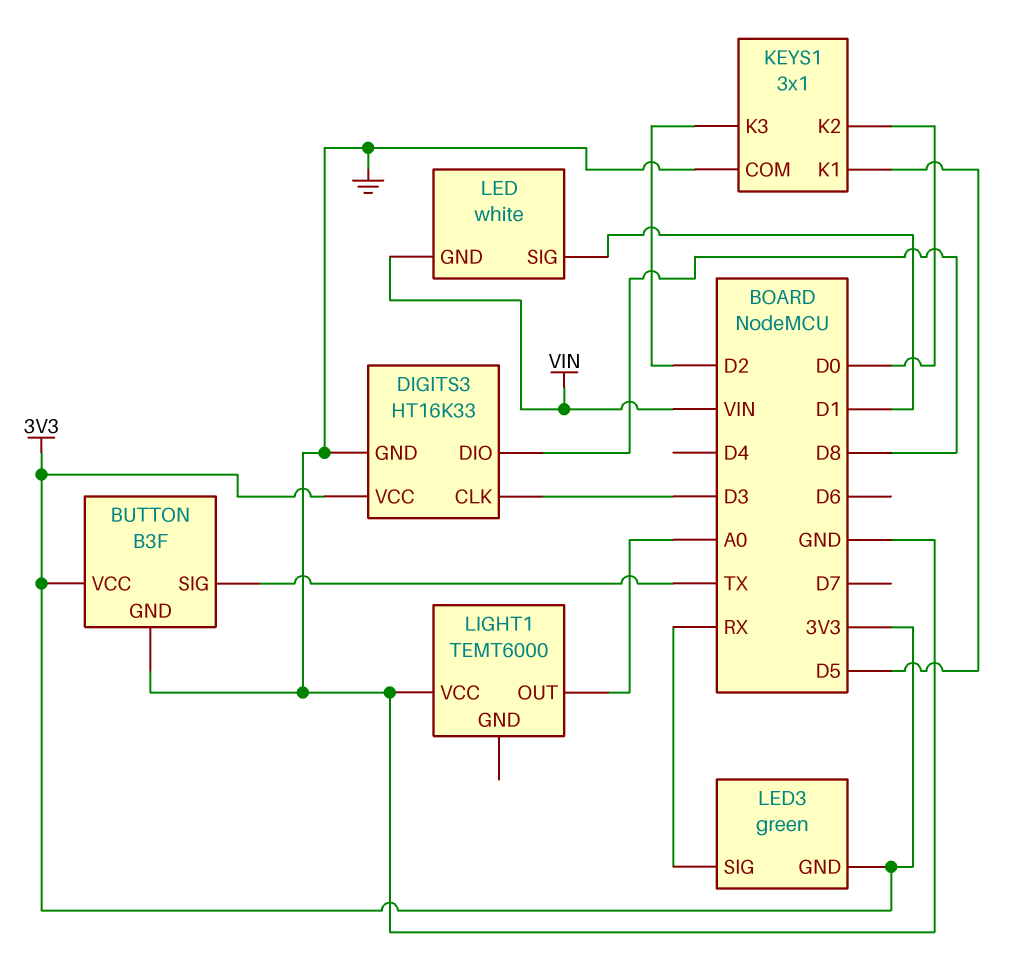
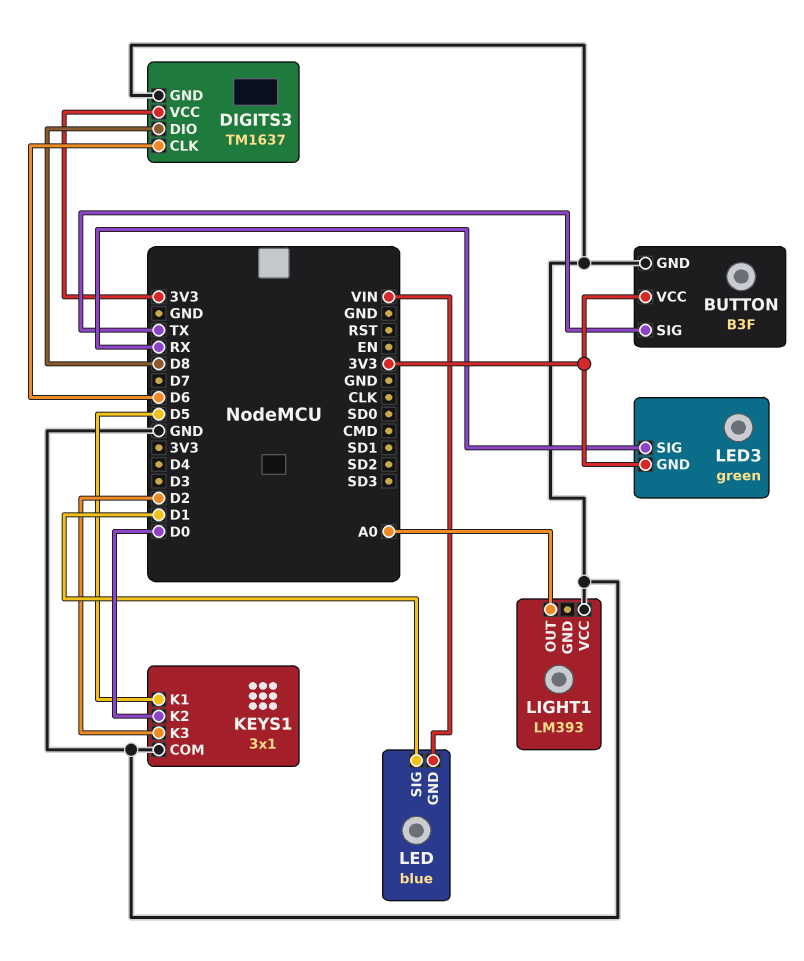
DIGITS3: HT16K33 -> TM1637
DIGITS3 pin CLK: D3 -> D6
LED: white -> blue
LIGHT1: TEMT6000 -> LM393

